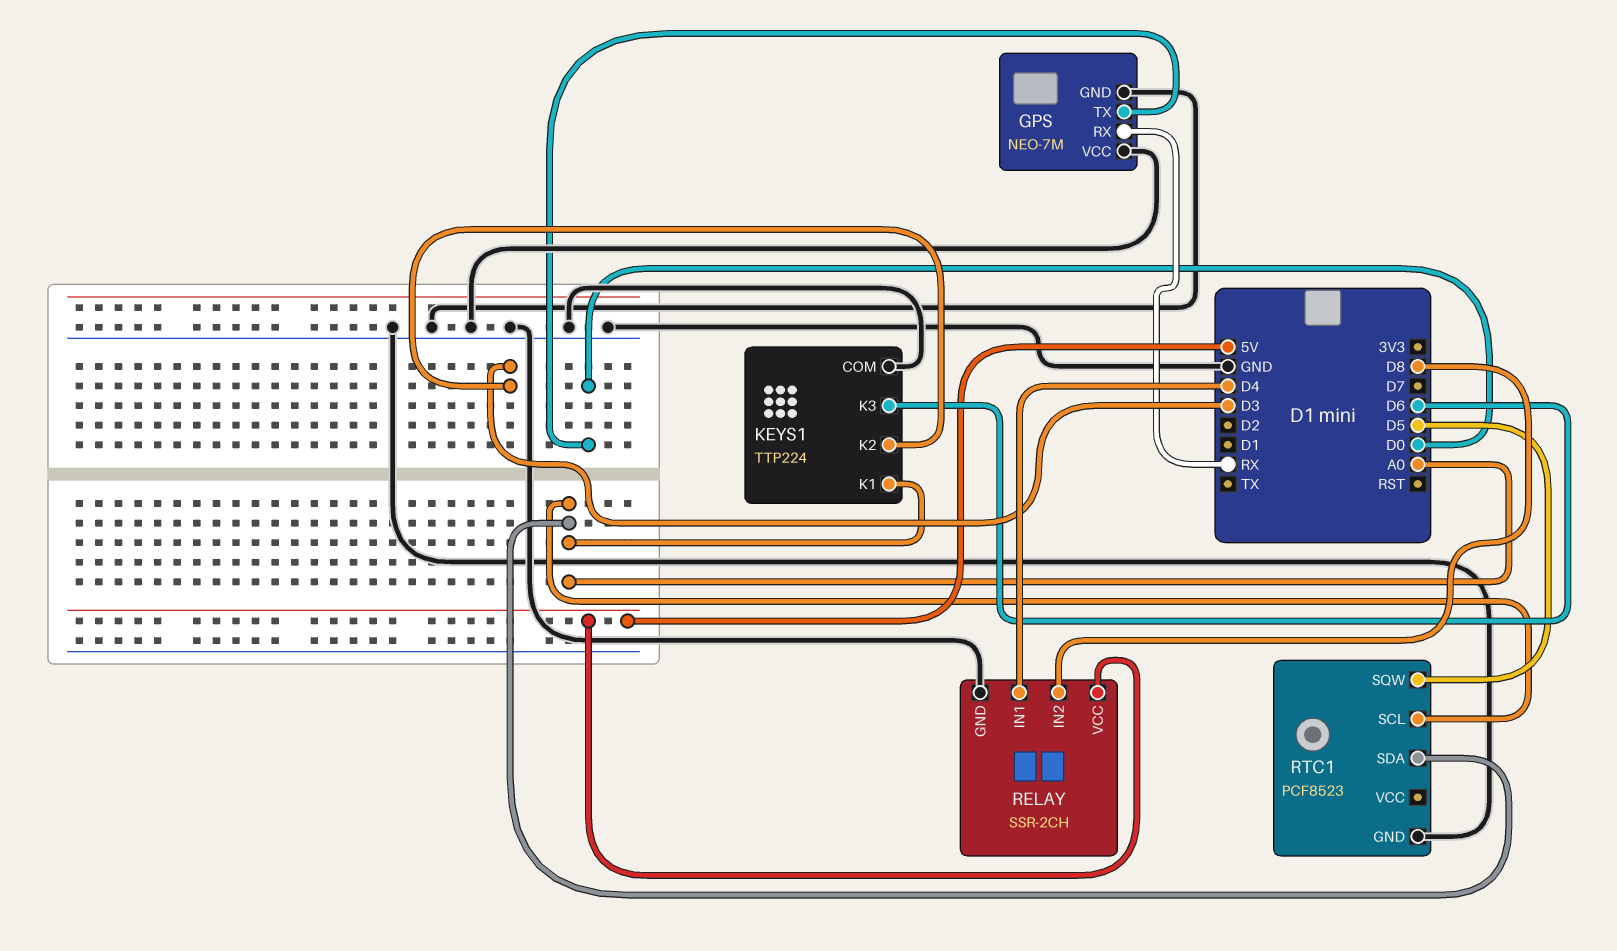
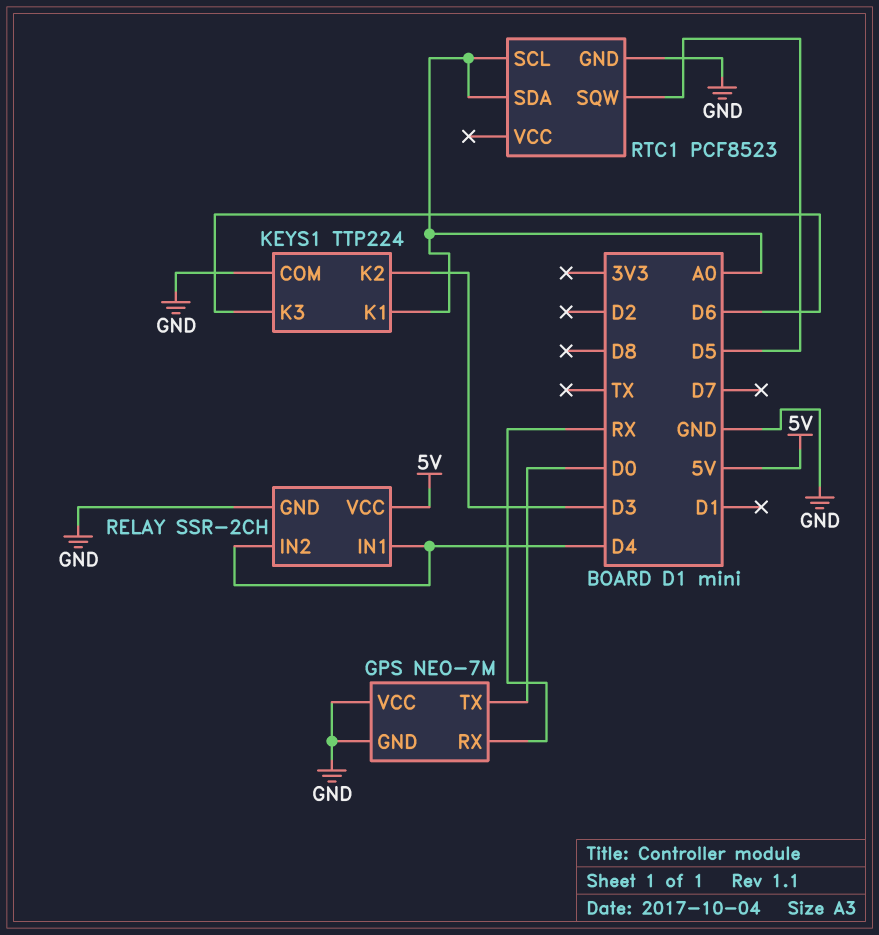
RELAY pin IN2: D8 -> D4

